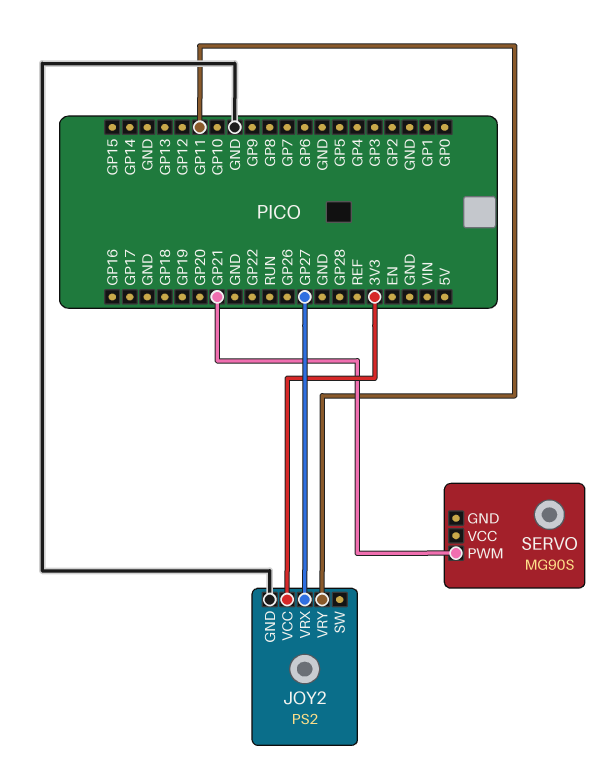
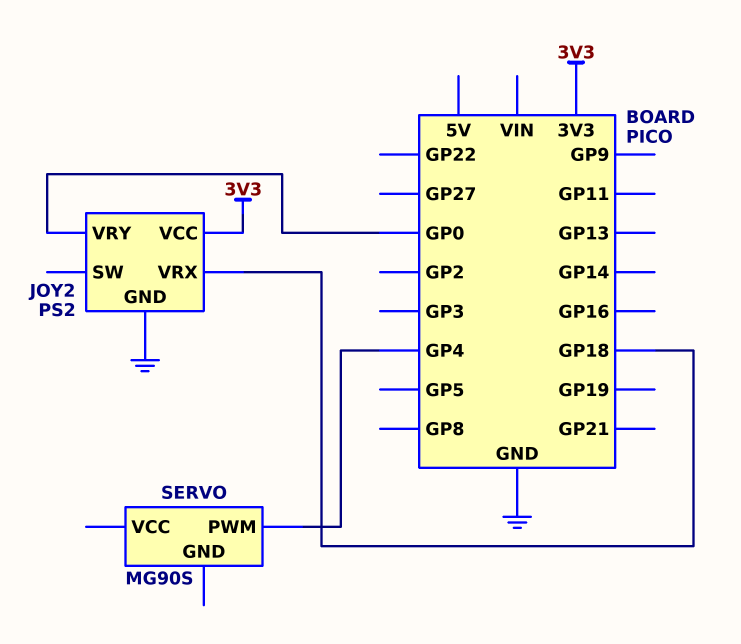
JOY2 pin VRX: GP27 -> GP18
JOY2 pin VRY: GP11 -> GP0
SERVO pin PWM: GP21 -> GP4

